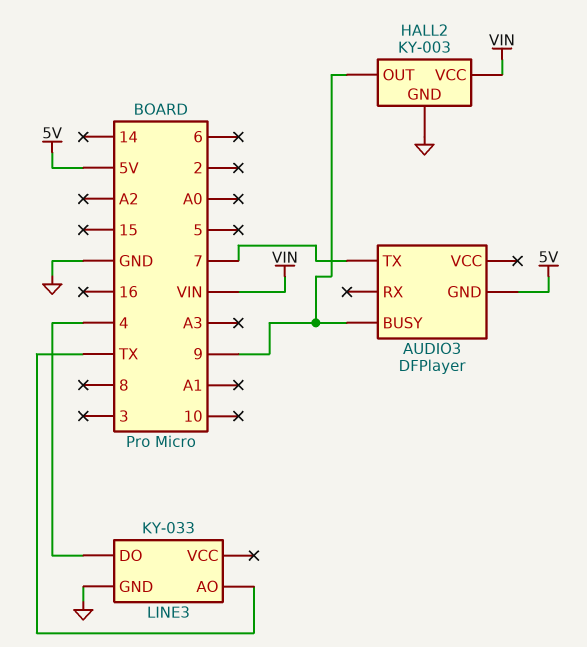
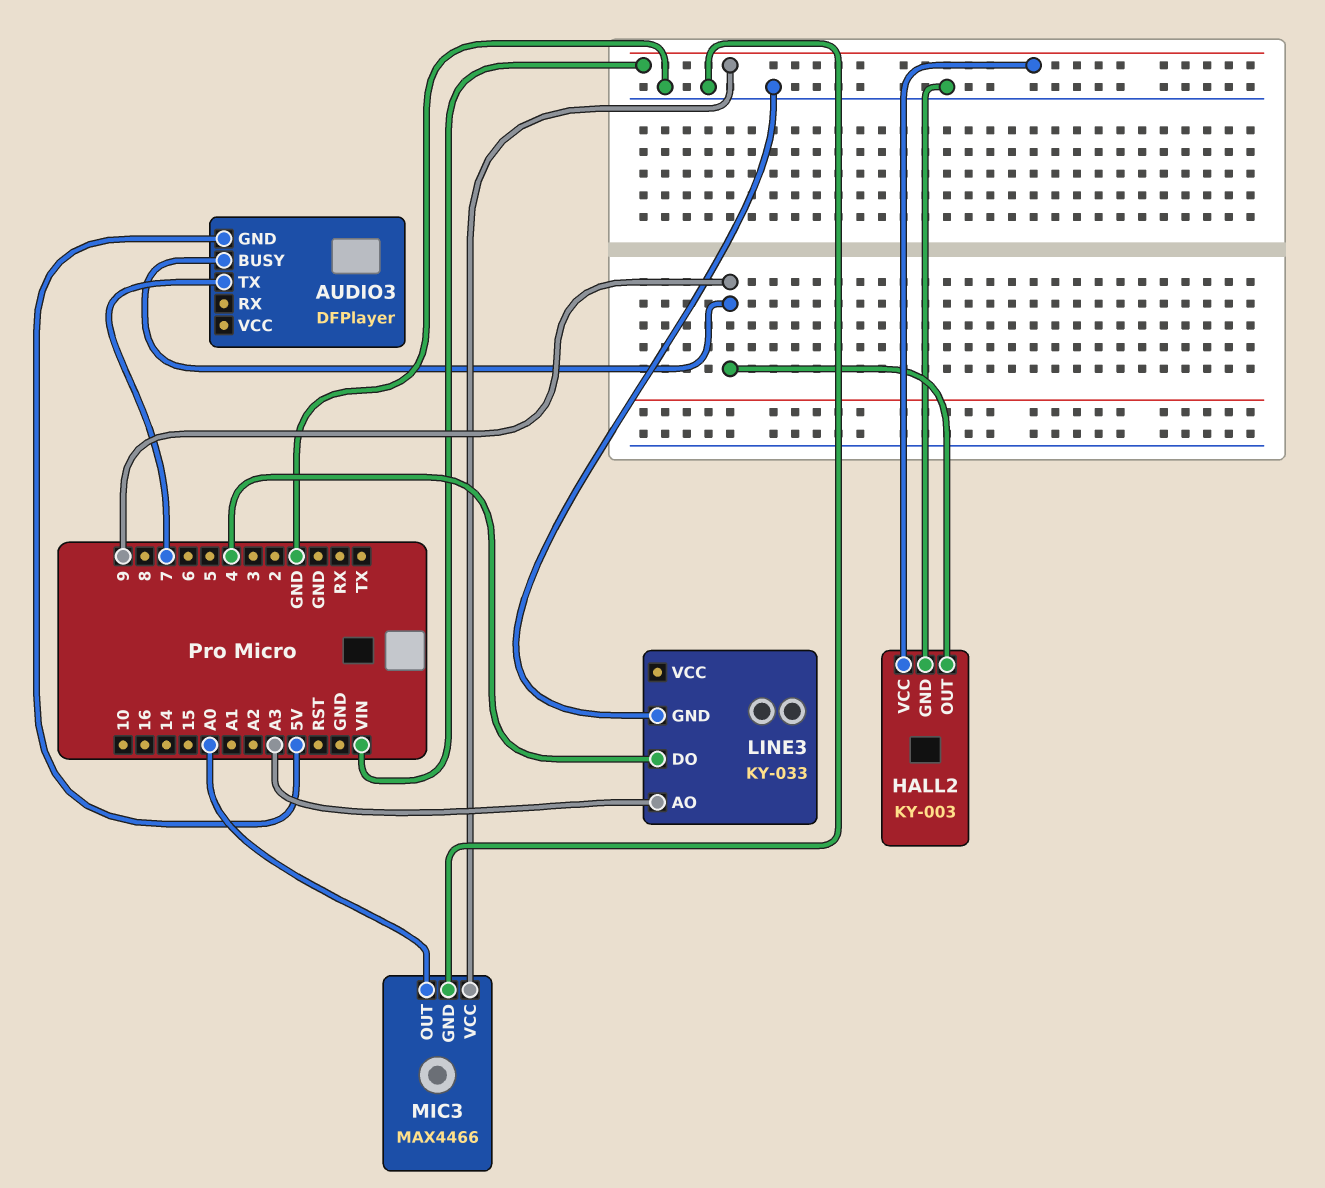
LINE3 pin AO: TX -> A3
MIC3: none -> MAX4466
MIC3 pin GND: none -> GND
MIC3 pin OUT: none -> A0
MIC3 pin VCC: none -> VIN

